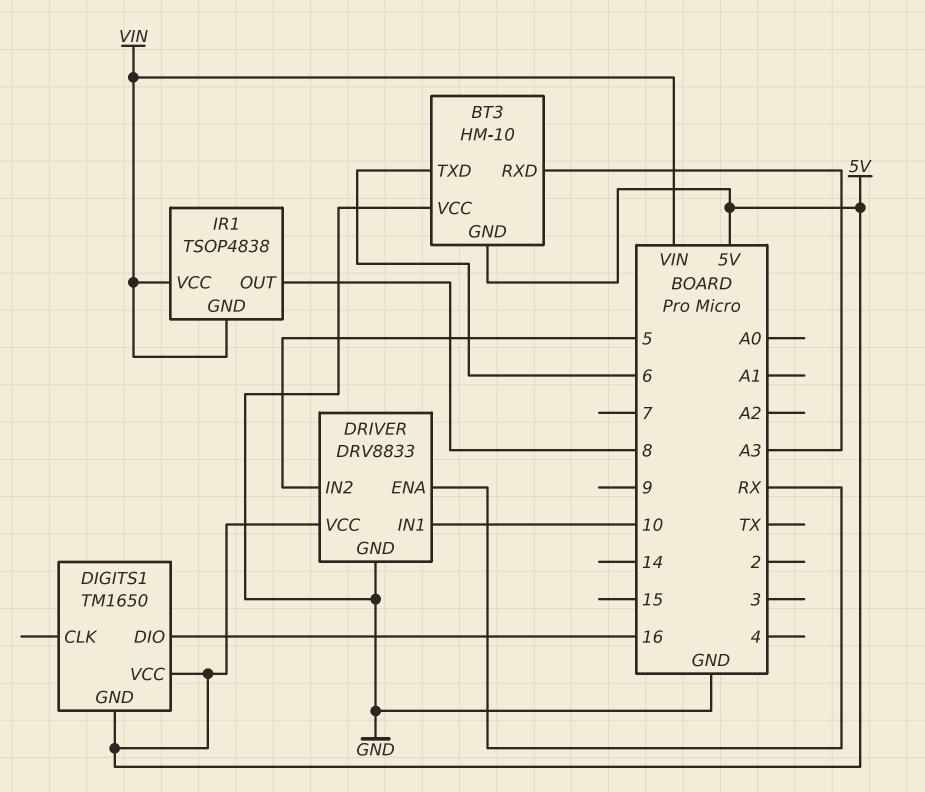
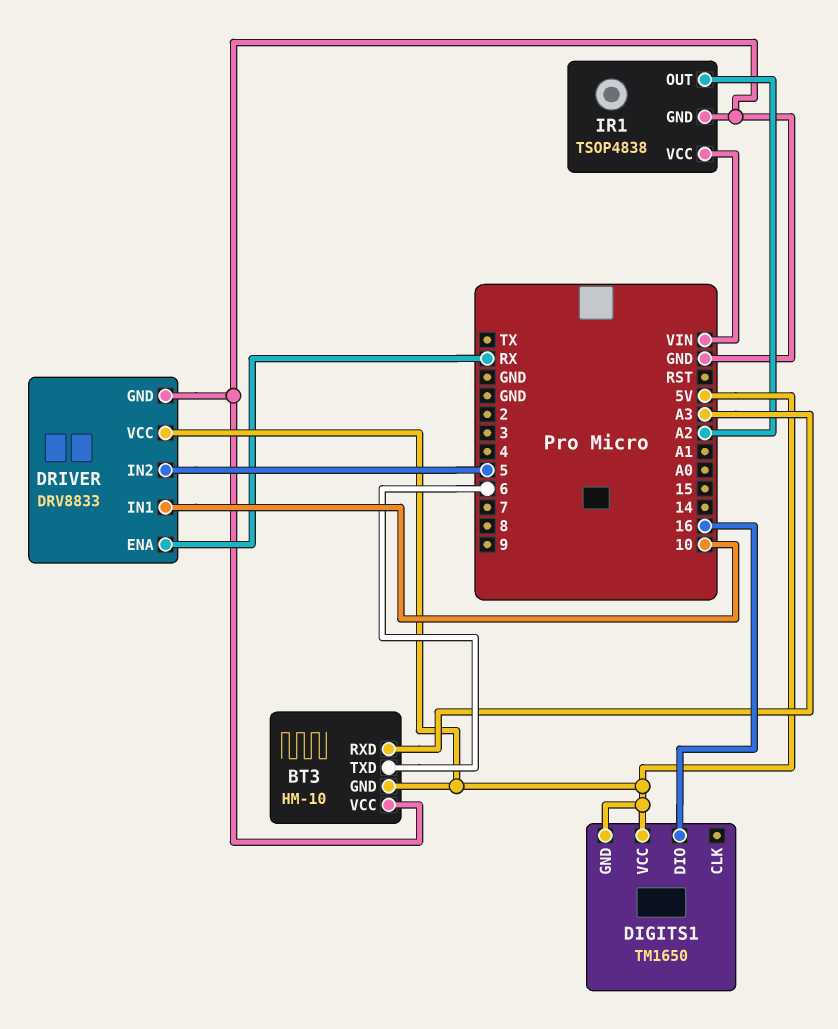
IR1 pin GND: VIN -> GND
IR1 pin OUT: 8 -> A2

